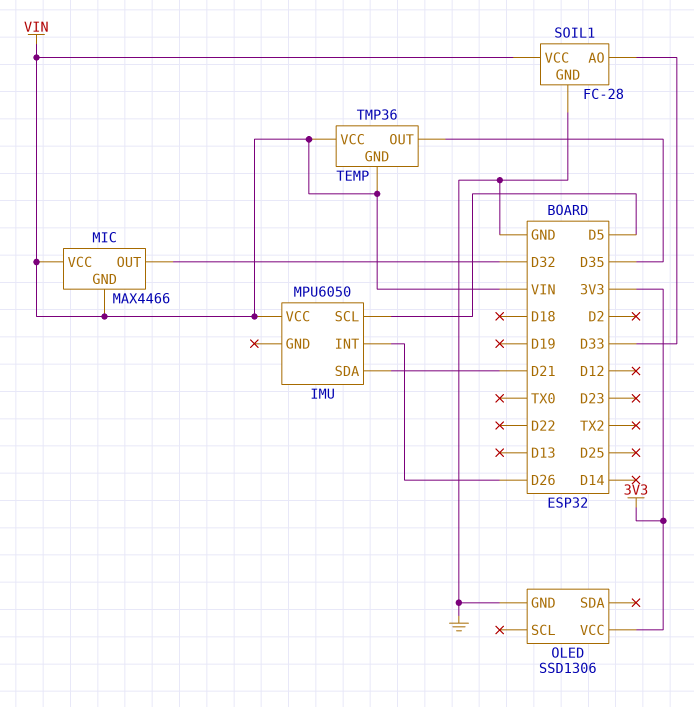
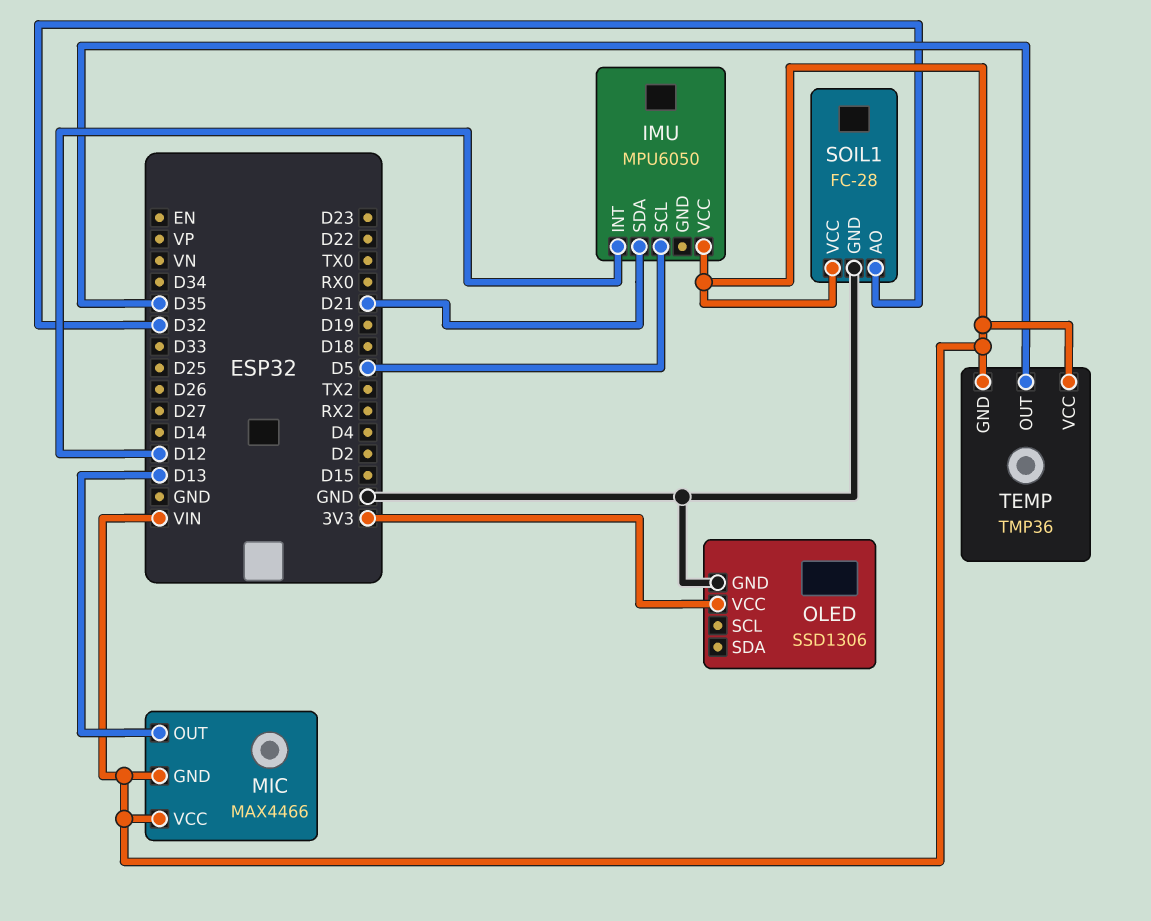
IMU pin INT: D26 -> D12
MIC pin OUT: D32 -> D13
SOIL1 pin AO: D33 -> D32

